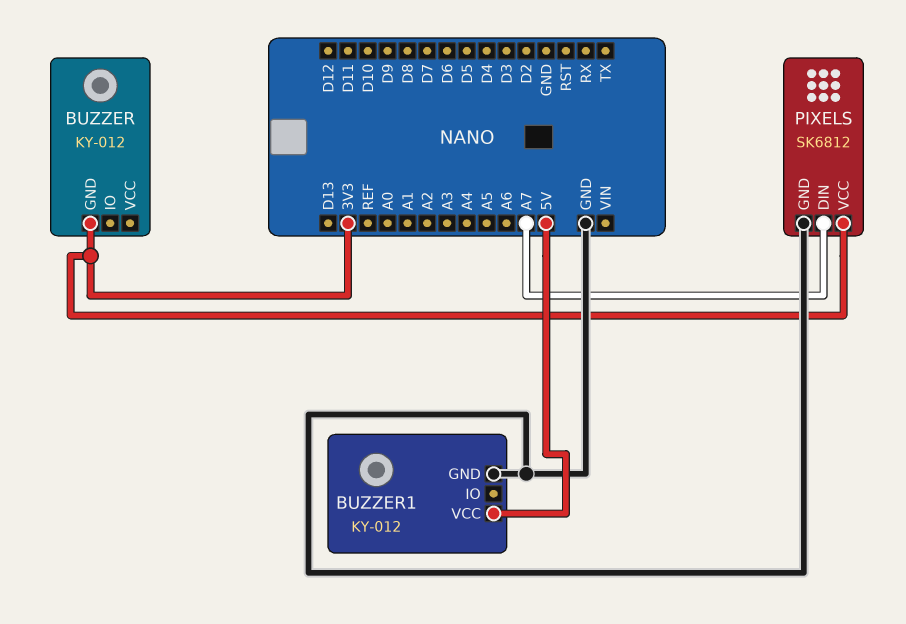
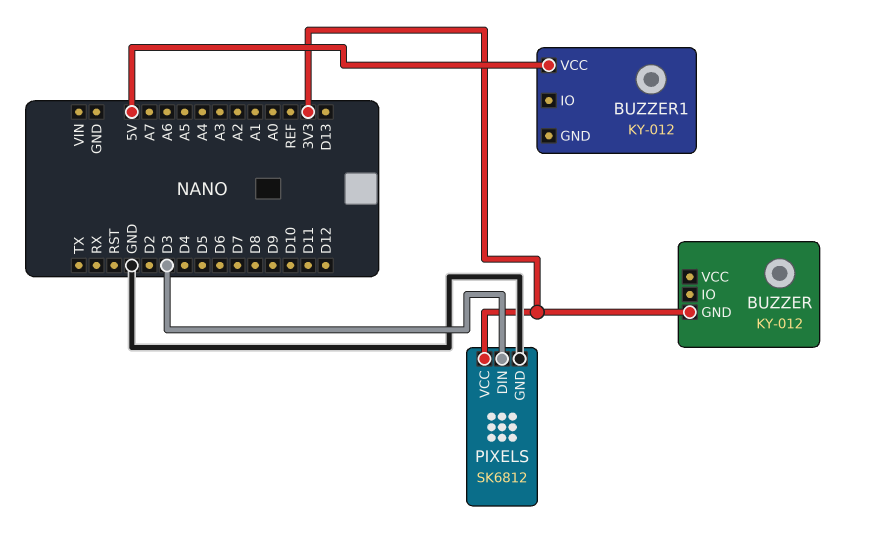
BUZZER1 pin GND: GND -> none
PIXELS pin DIN: A7 -> D3

